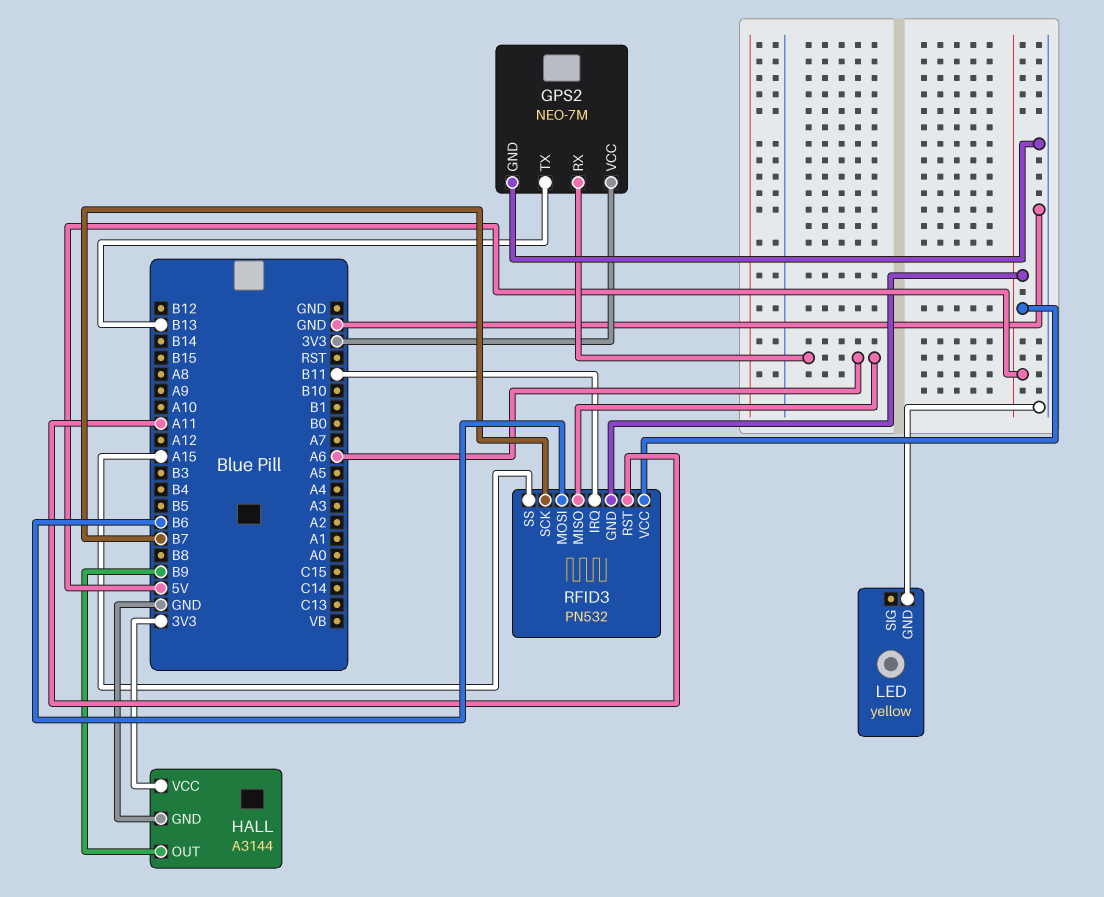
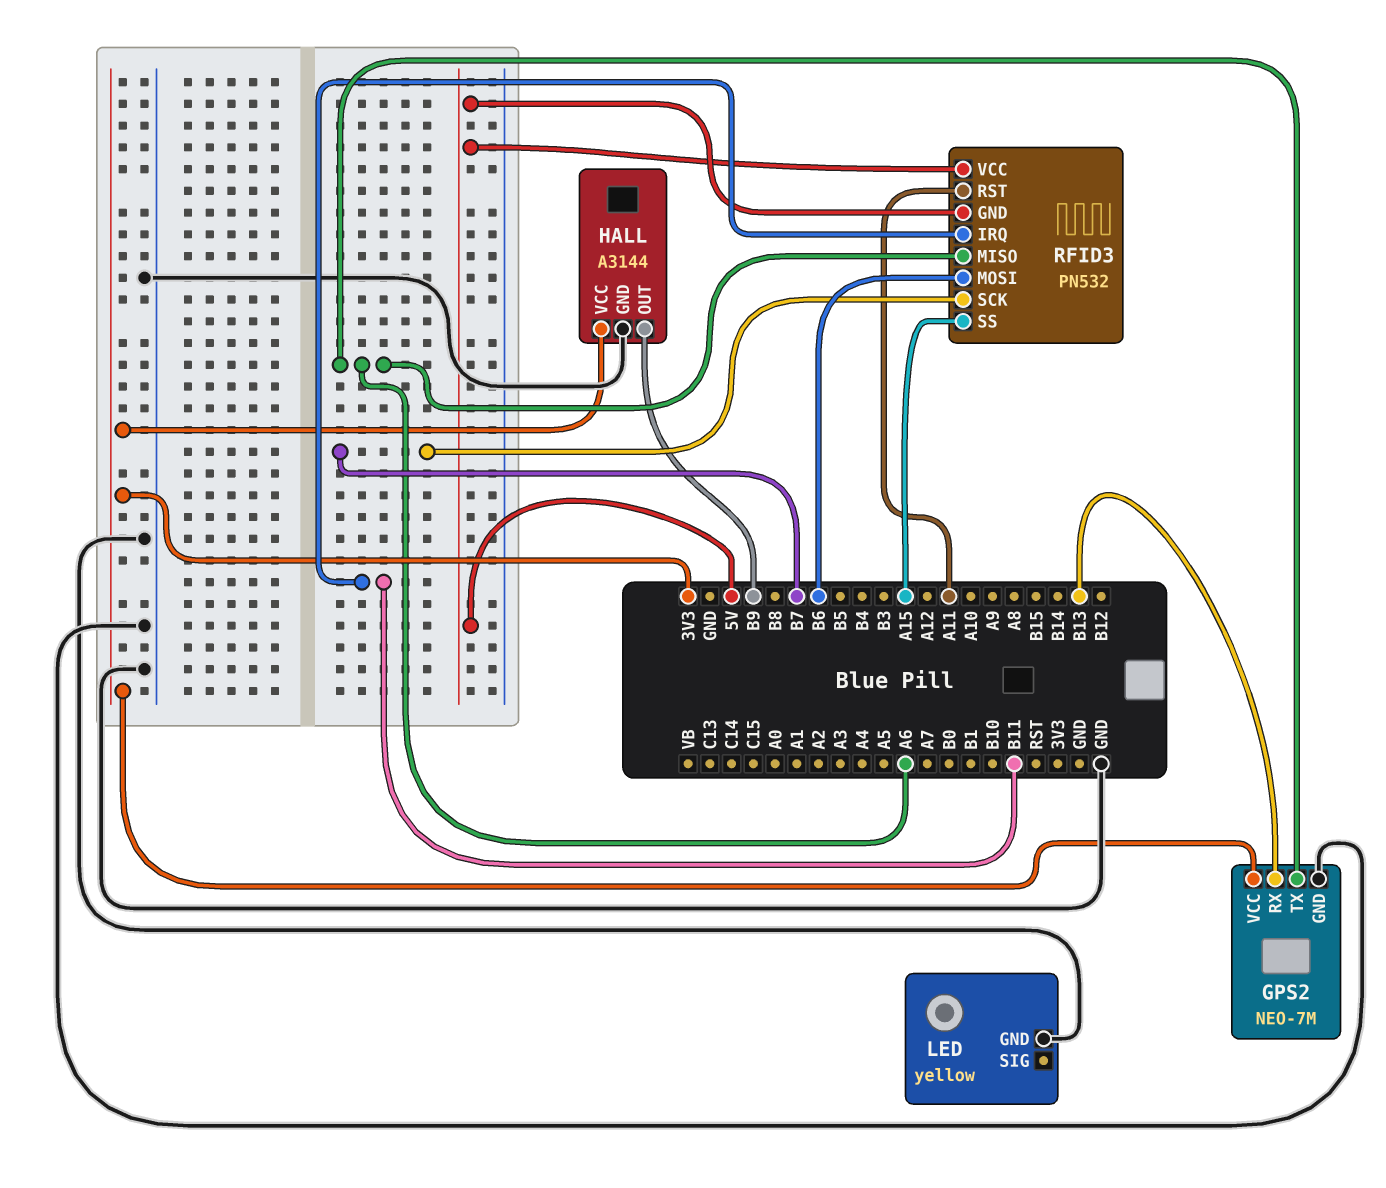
GPS2 pin RX: A6 -> B13
GPS2 pin TX: B13 -> A6

